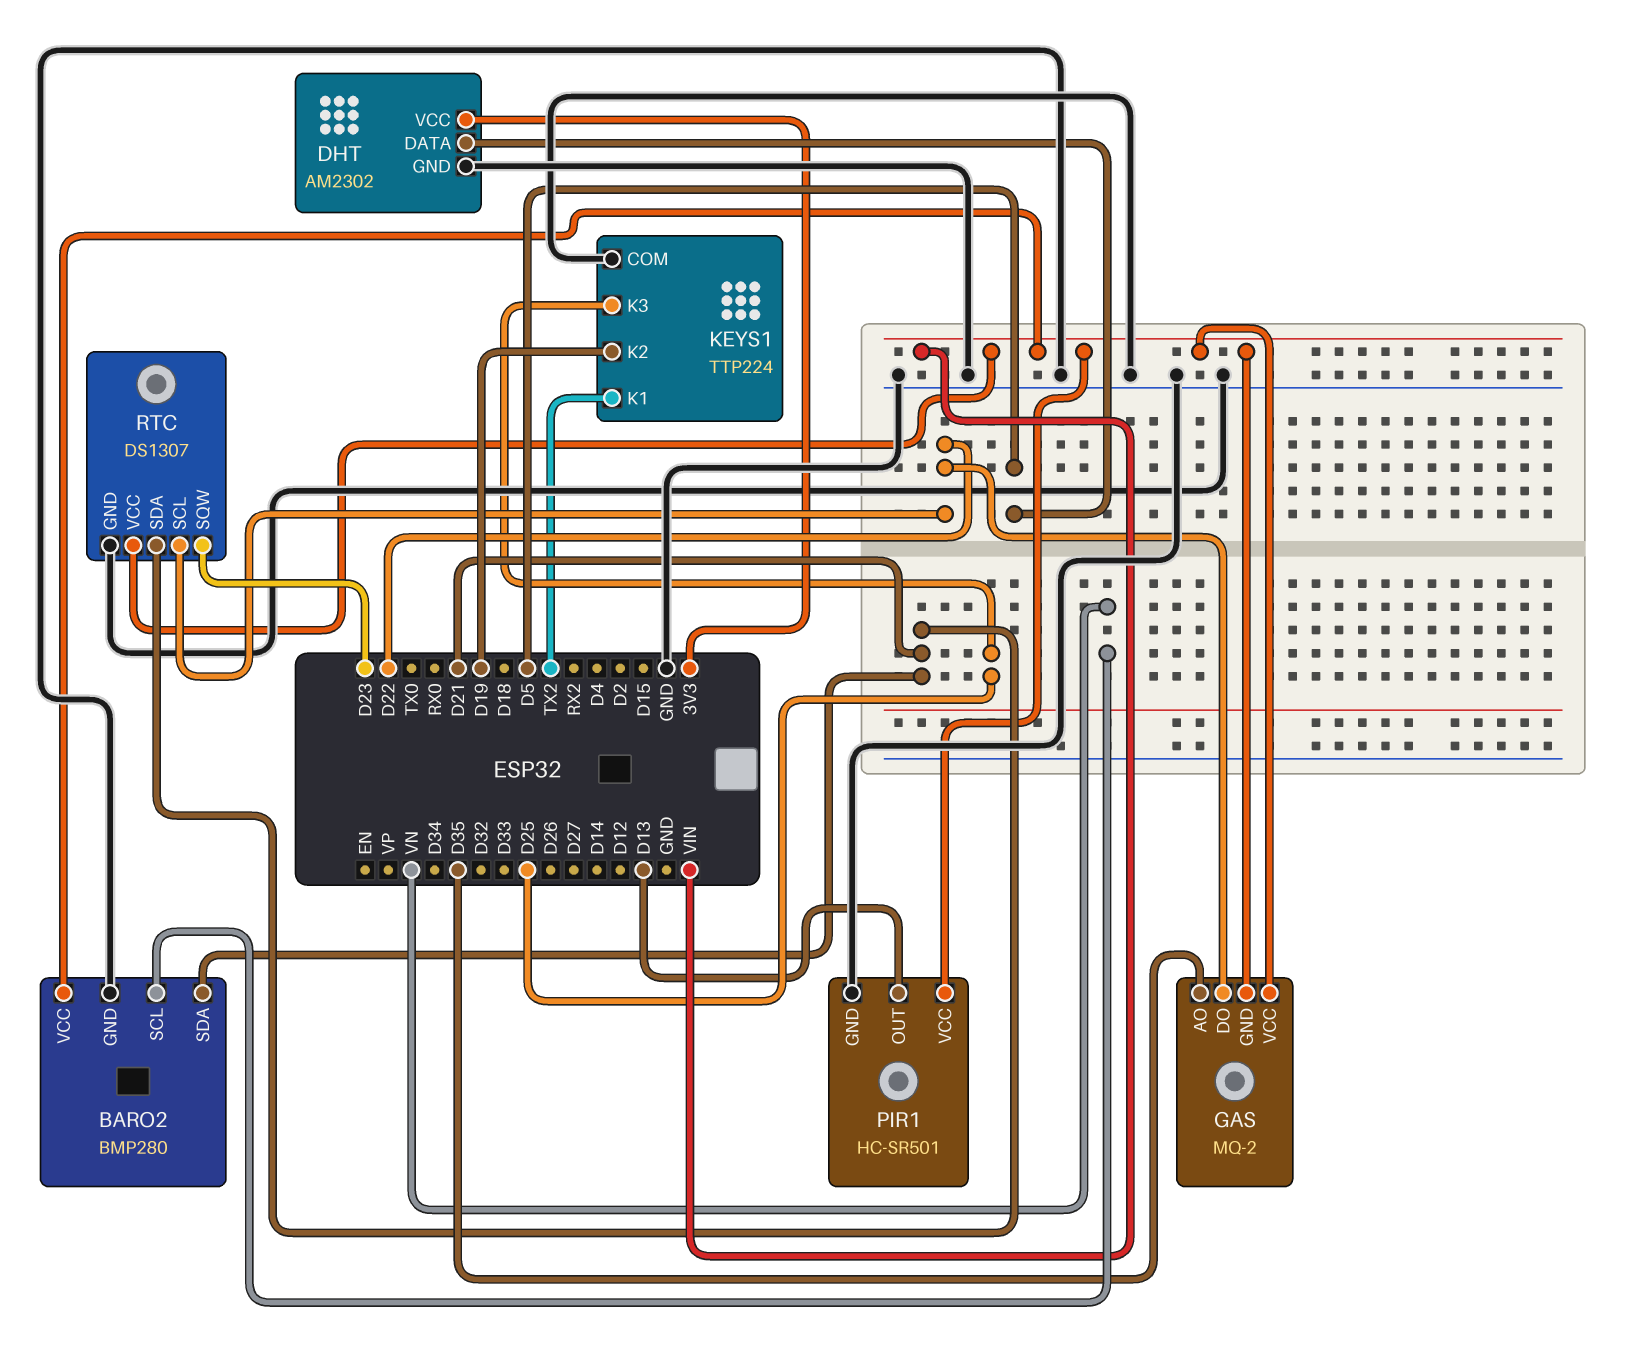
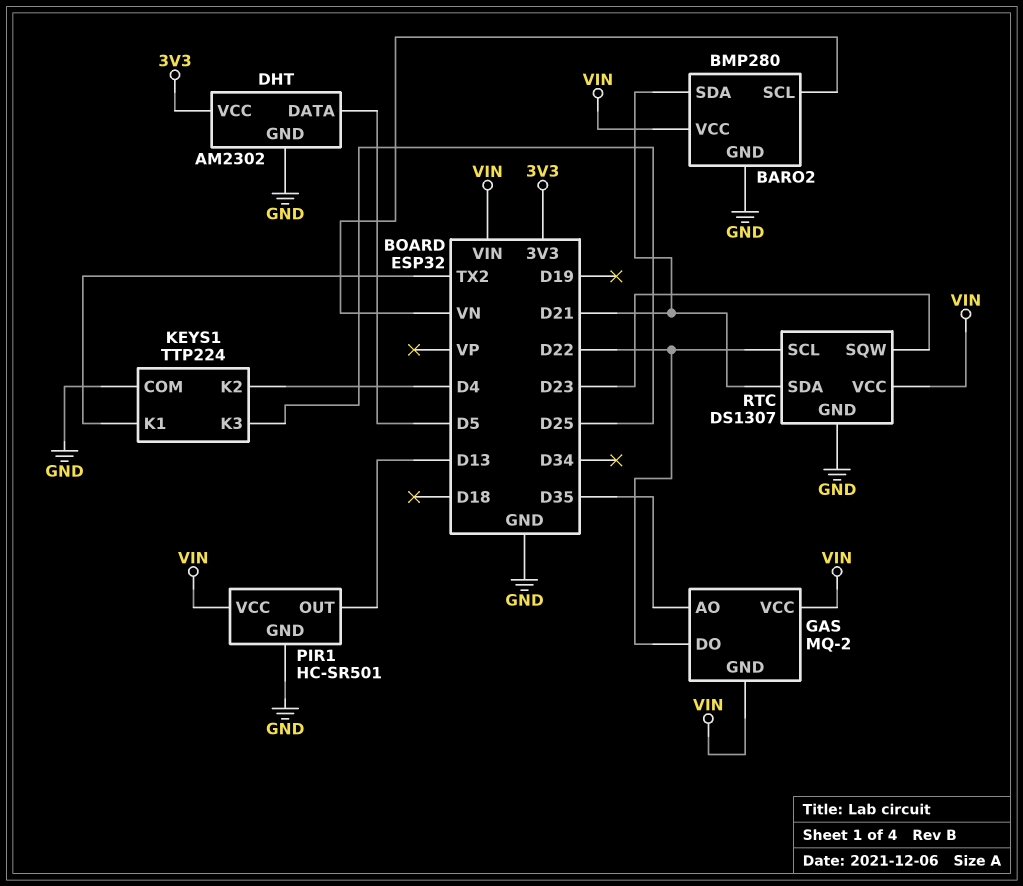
KEYS1 pin K2: D19 -> D4

